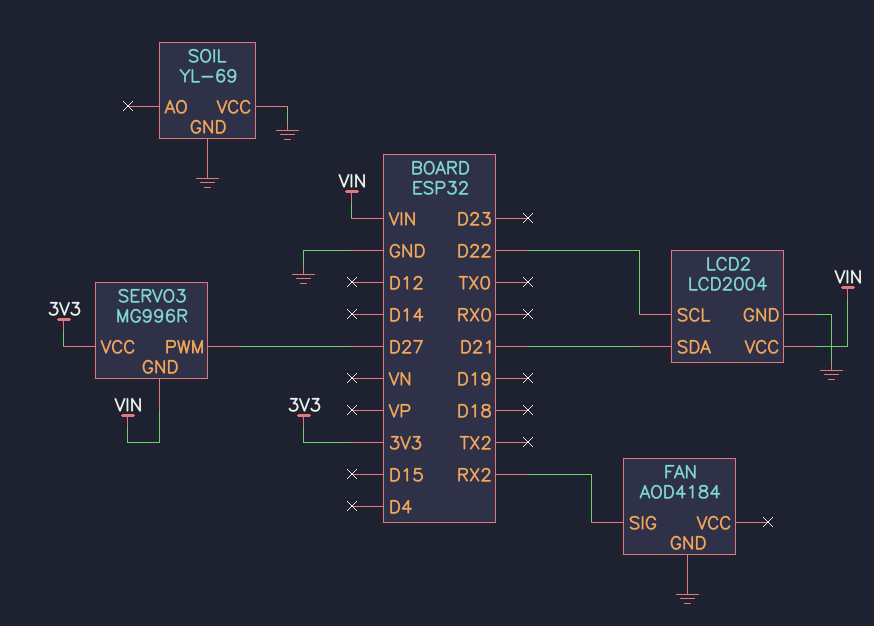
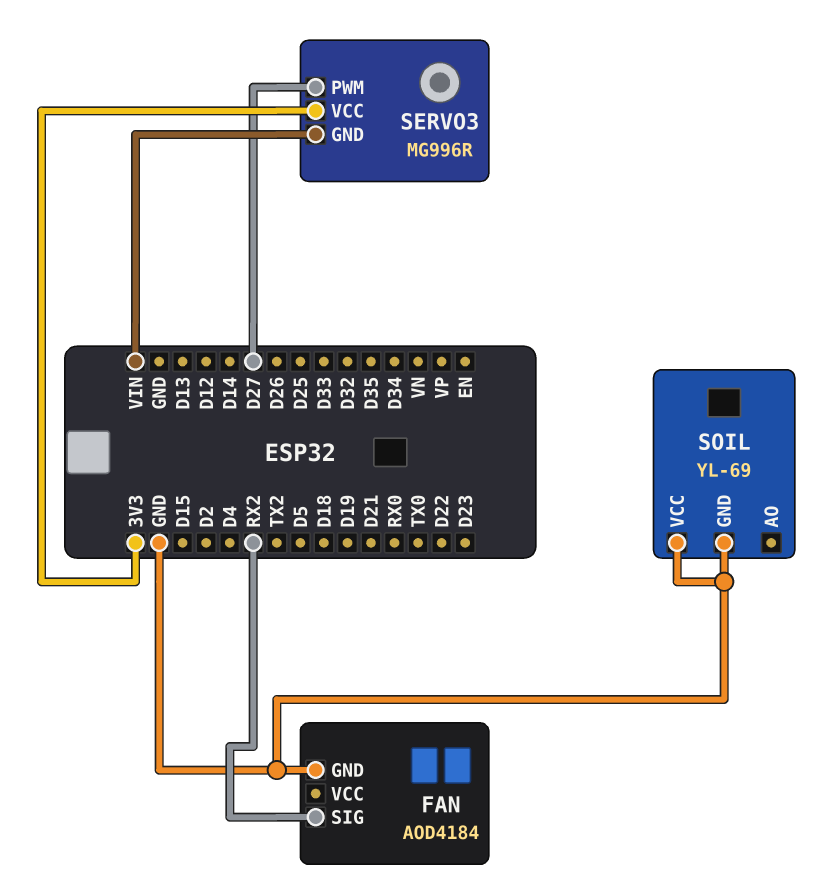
LCD2: LCD2004 -> none
LCD2 pin GND: GND -> none
LCD2 pin SCL: D22 -> none
LCD2 pin SDA: D21 -> none
LCD2 pin VCC: VIN -> none

